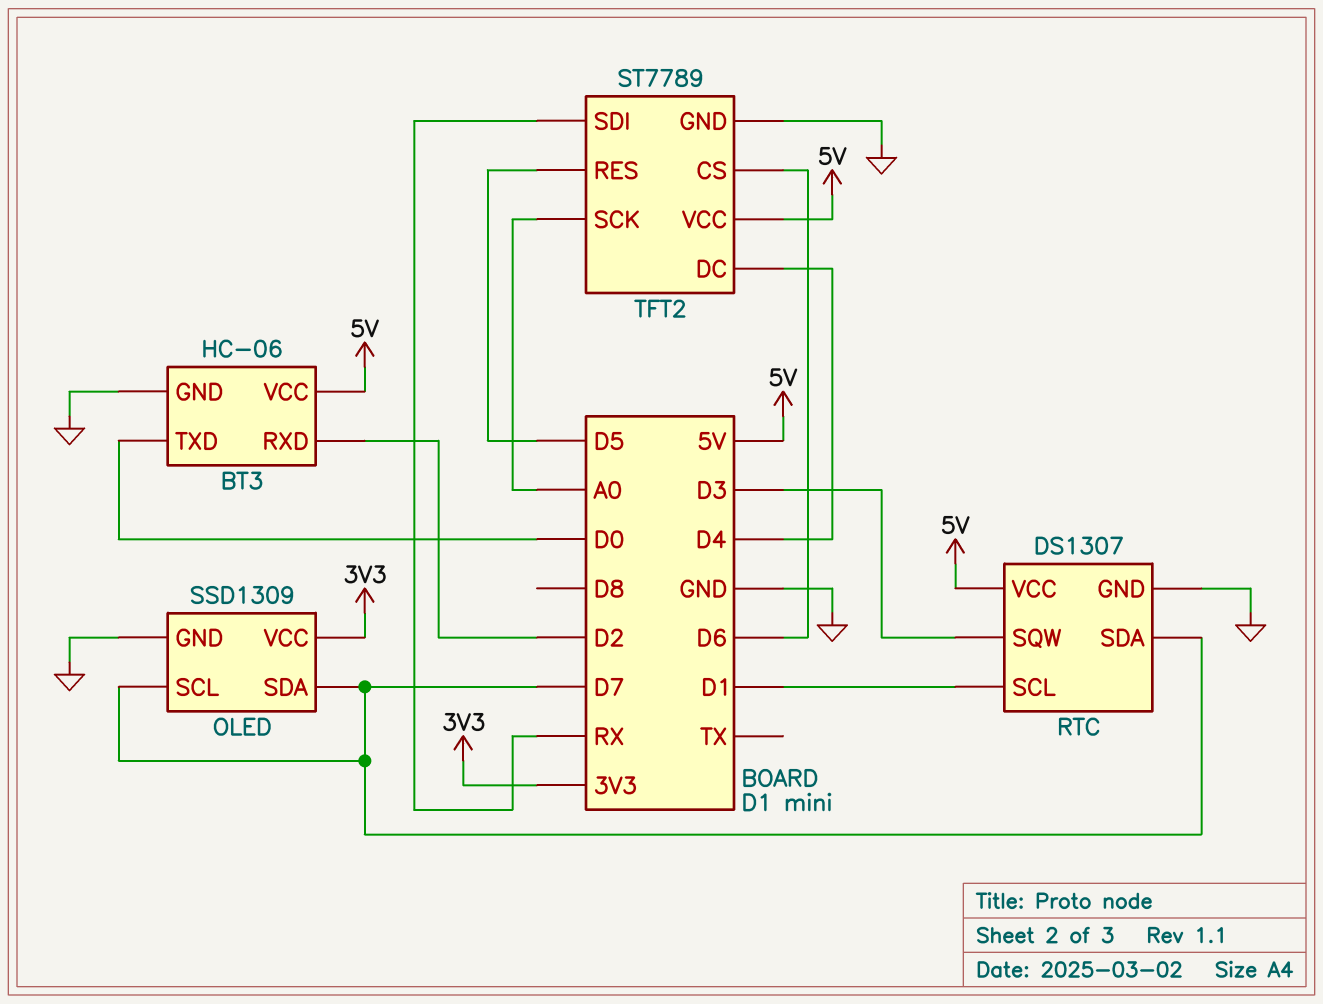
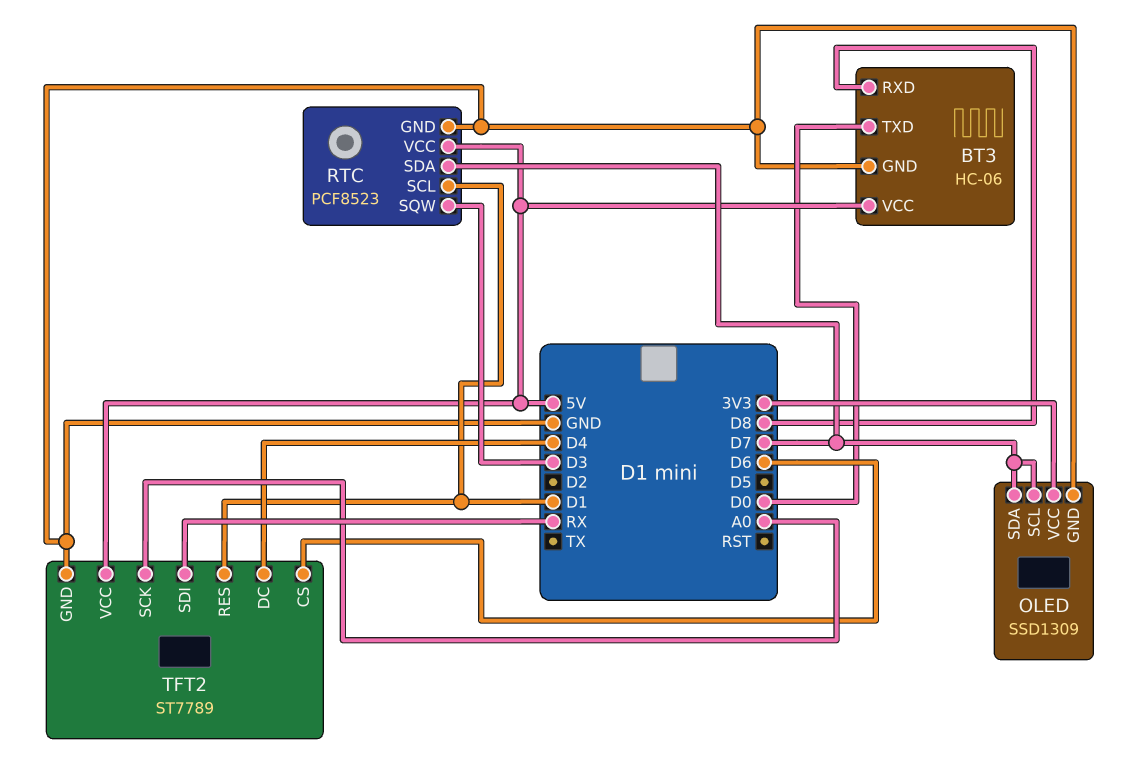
BT3 pin RXD: D2 -> D8
RTC: DS1307 -> PCF8523
TFT2 pin RES: D5 -> D1

